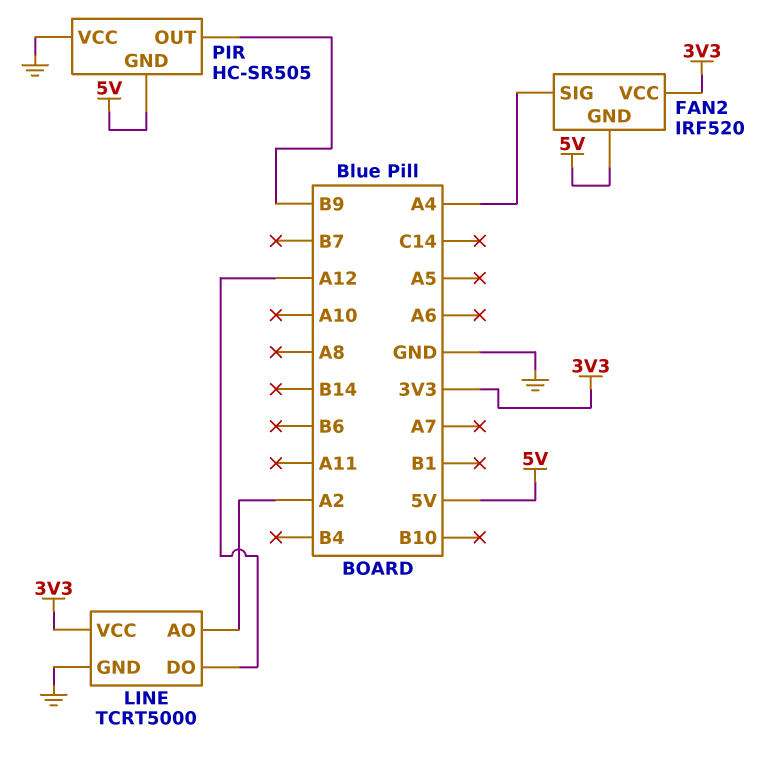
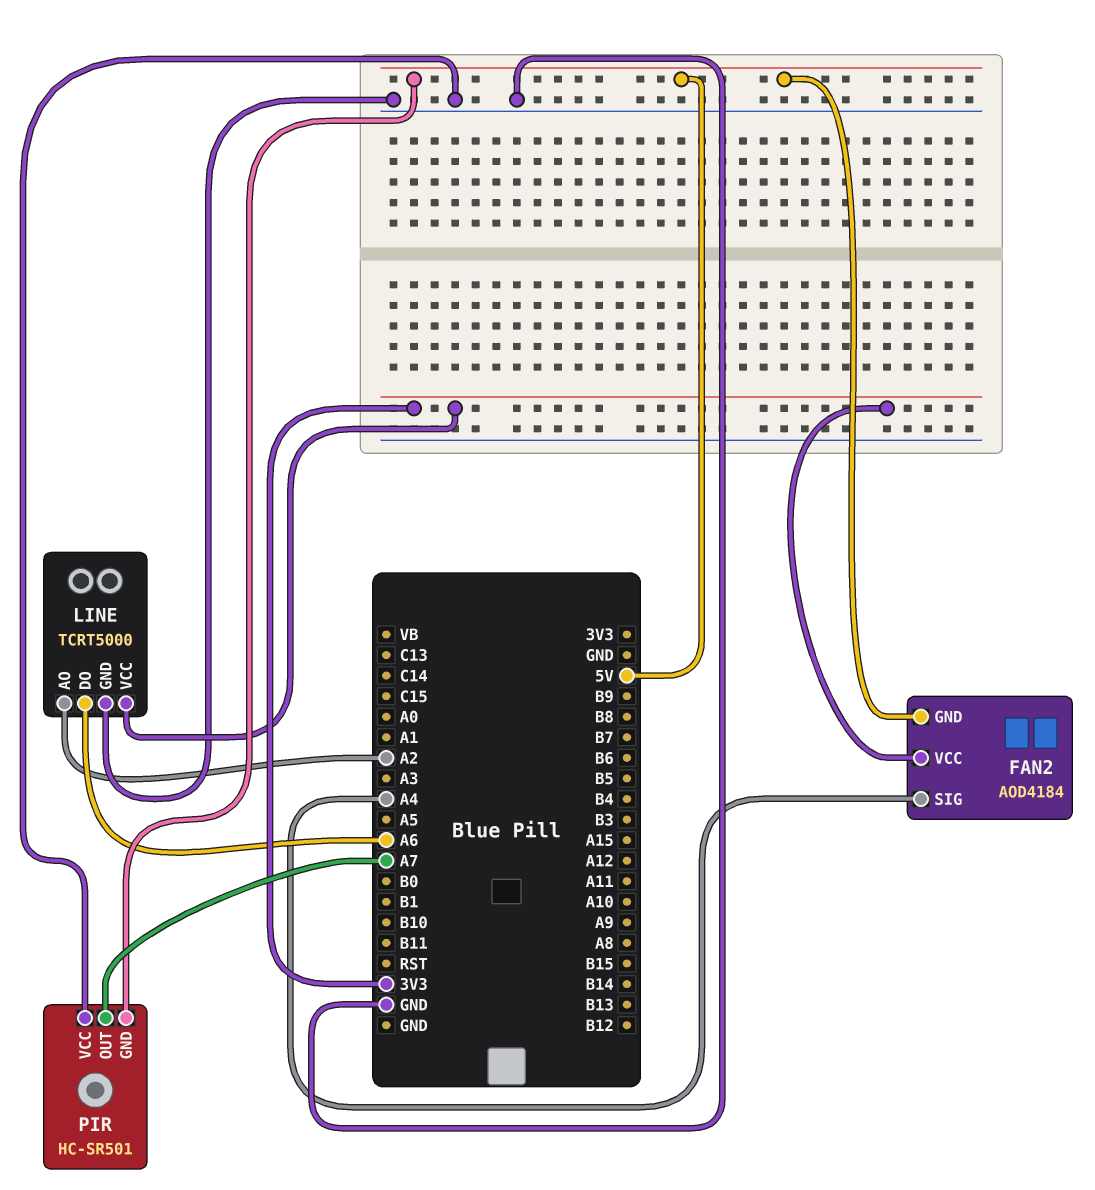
FAN2: IRF520 -> AOD4184
LINE pin DO: A12 -> A6
PIR: HC-SR505 -> HC-SR501
PIR pin OUT: B9 -> A7

